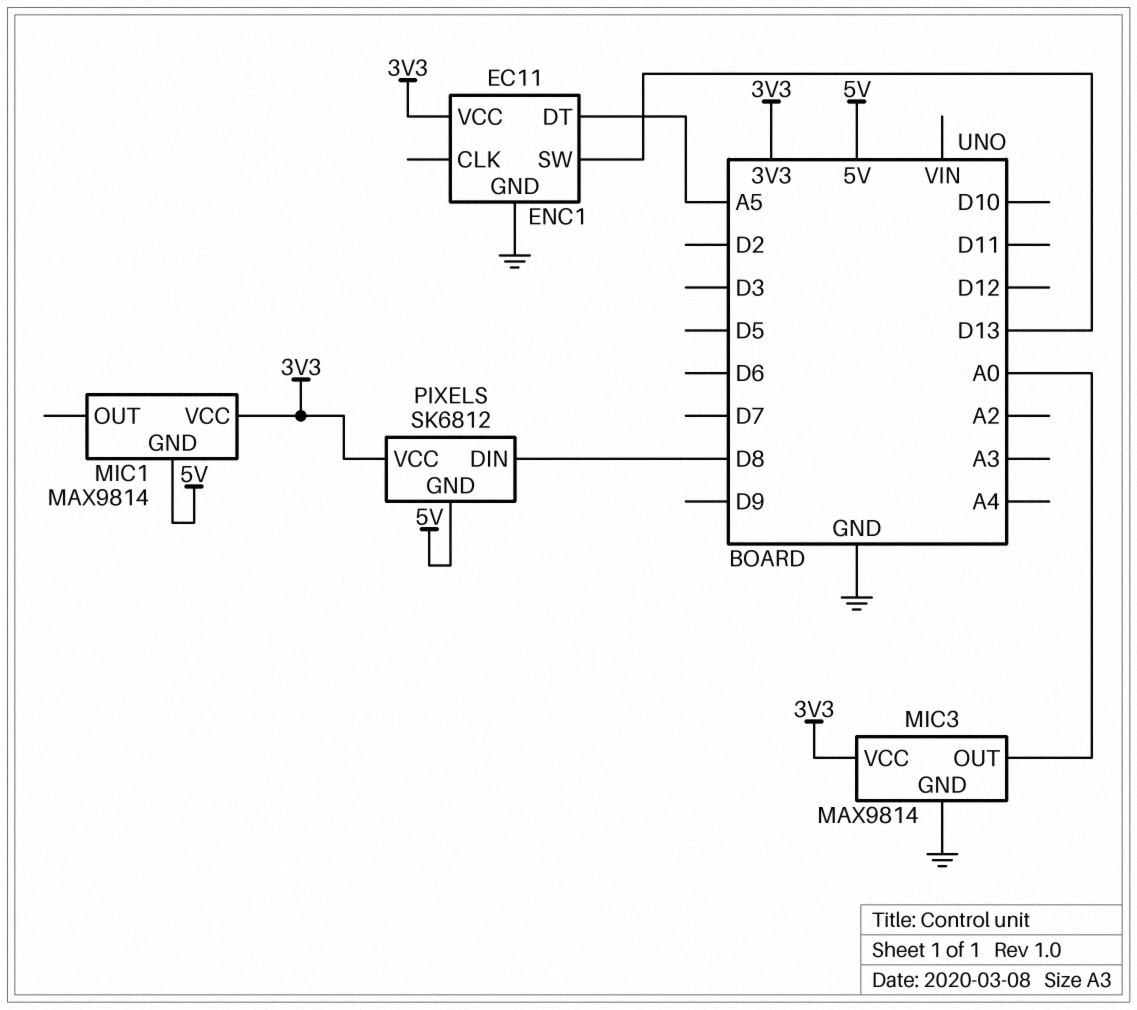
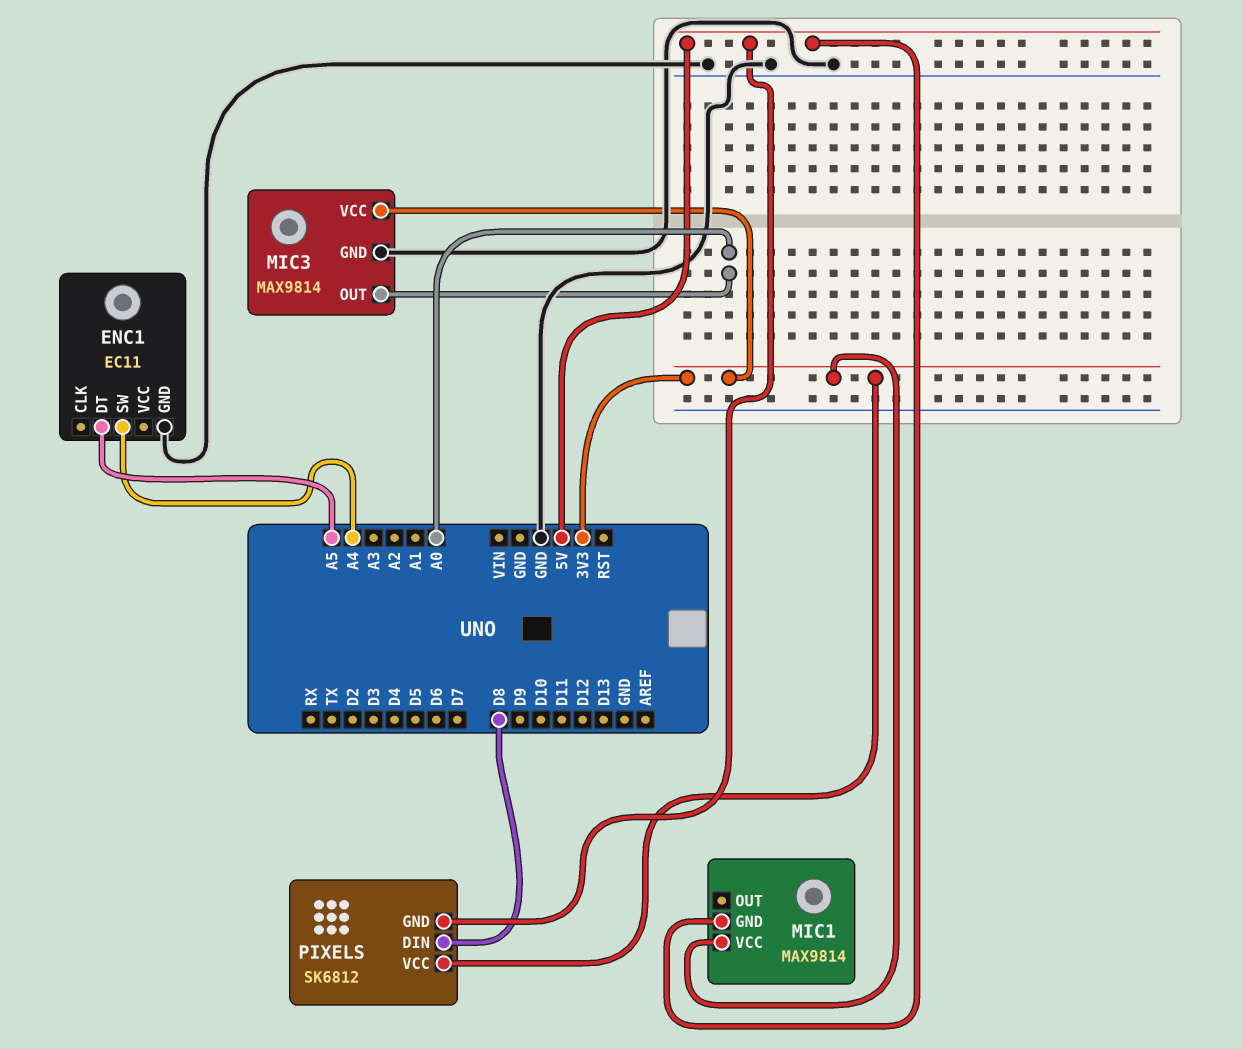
ENC1 pin SW: D13 -> A4
ENC1 pin VCC: 3V3 -> none

